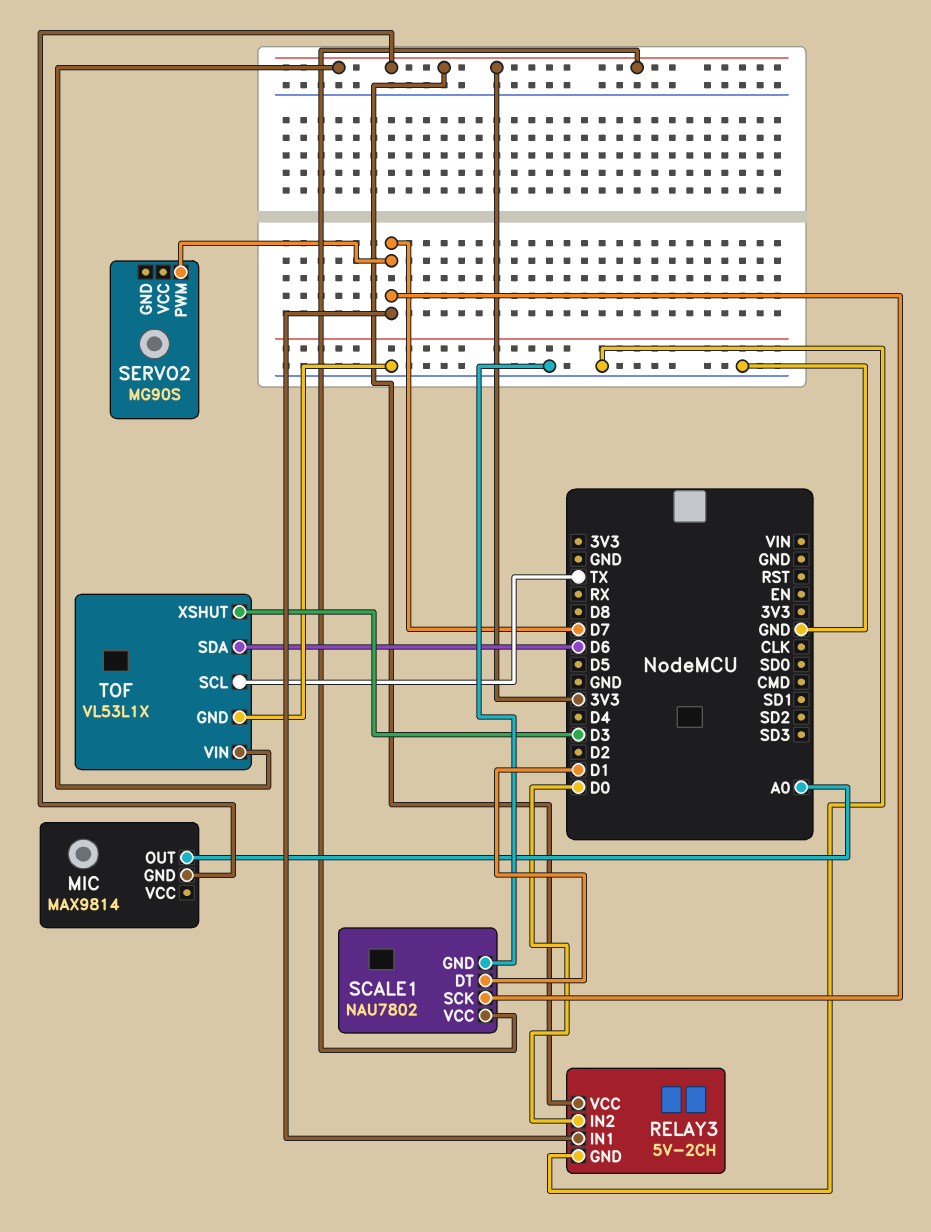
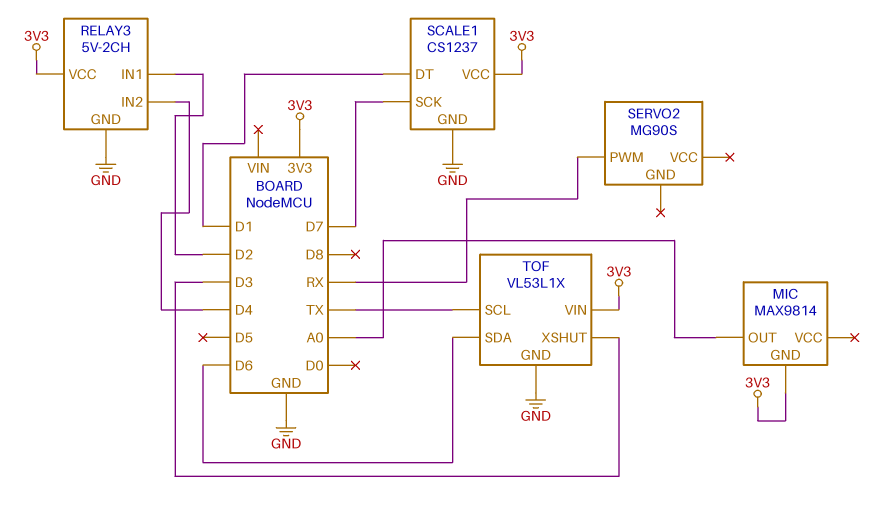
RELAY3 pin IN1: D7 -> D2
RELAY3 pin IN2: D0 -> D4
SCALE1: NAU7802 -> CS1237
SERVO2 pin PWM: D7 -> RX

